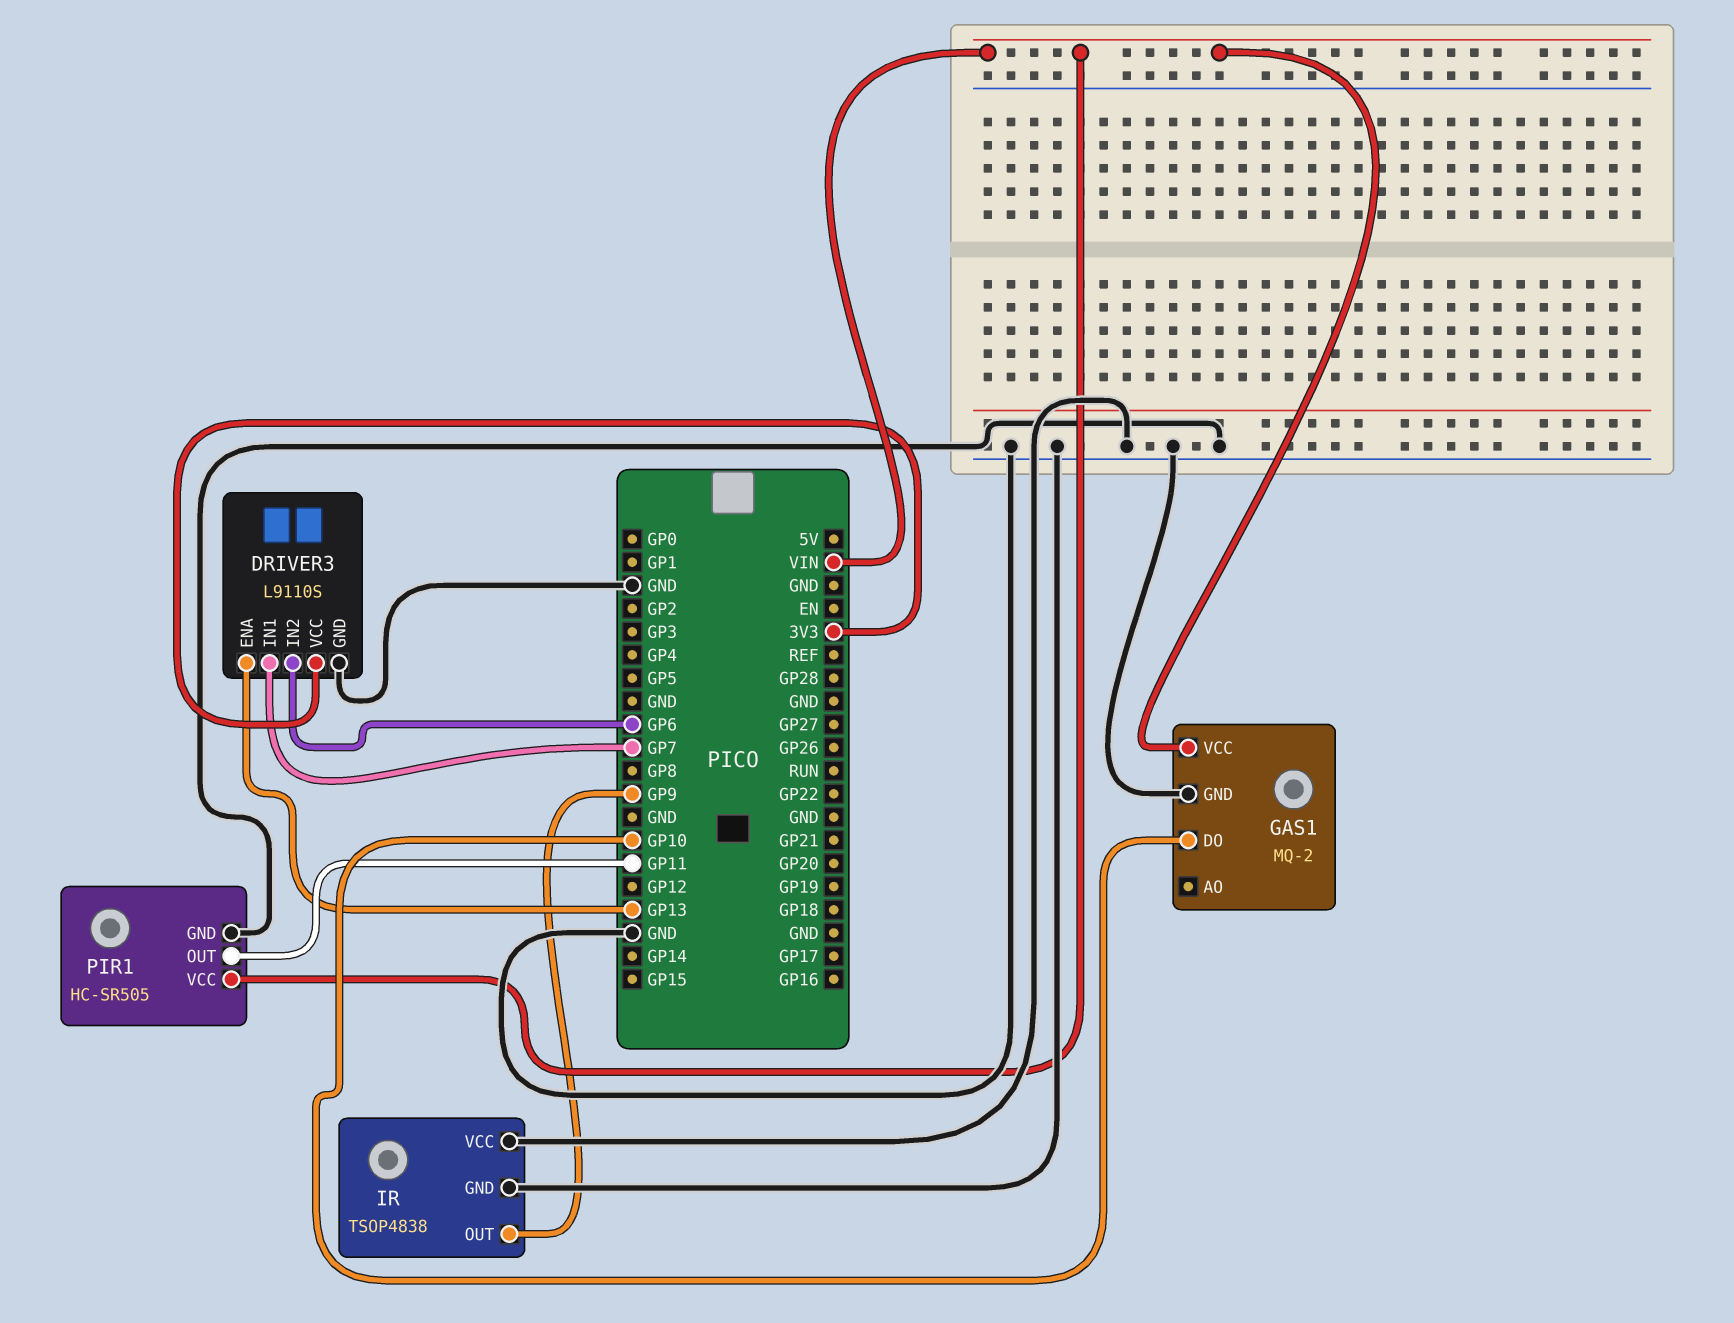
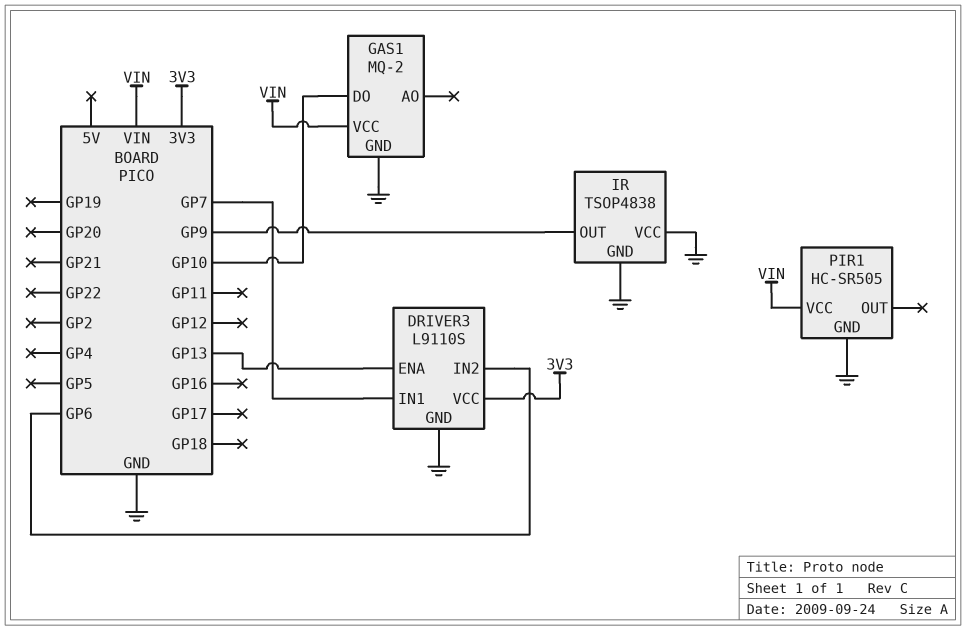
PIR1 pin OUT: GP11 -> none

